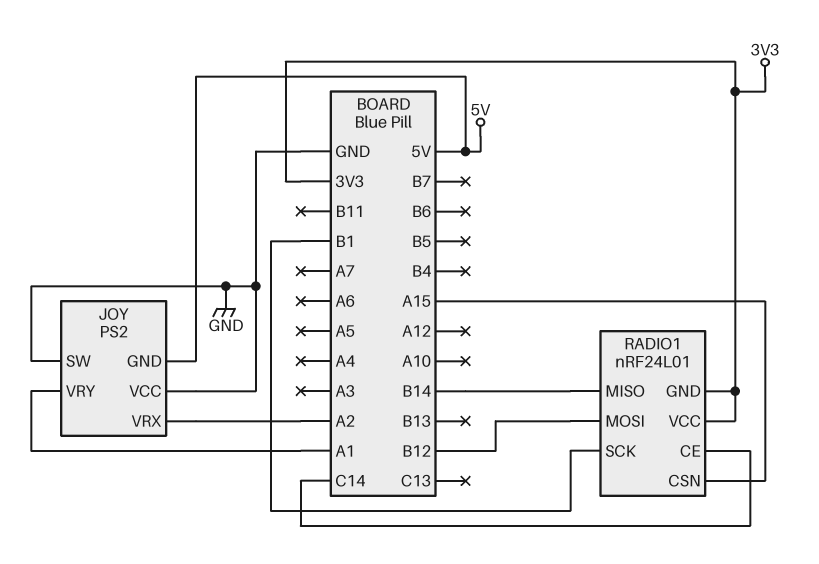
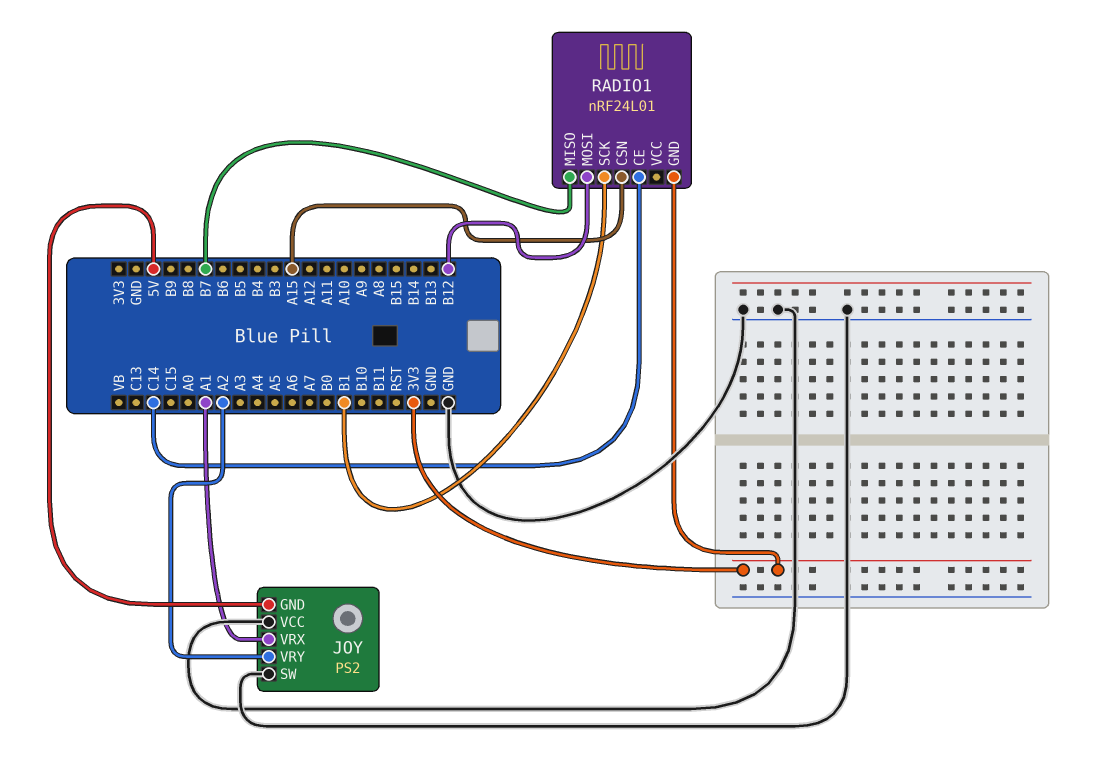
JOY pin VRX: A2 -> A1
JOY pin VRY: A1 -> A2
RADIO1 pin MISO: B14 -> B7
RADIO1 pin VCC: 3V3 -> none

